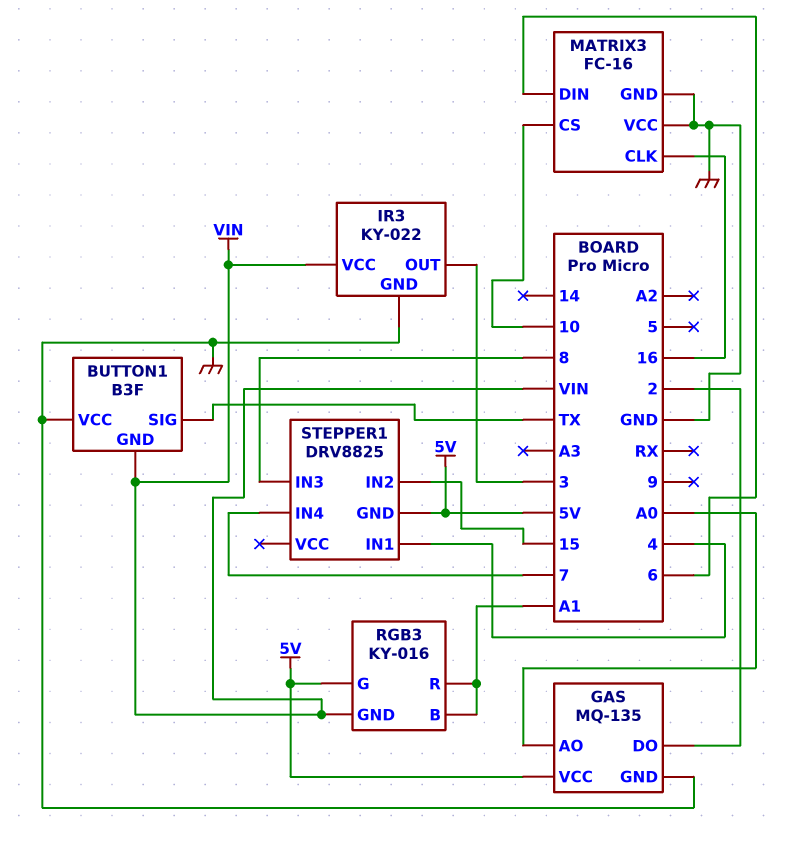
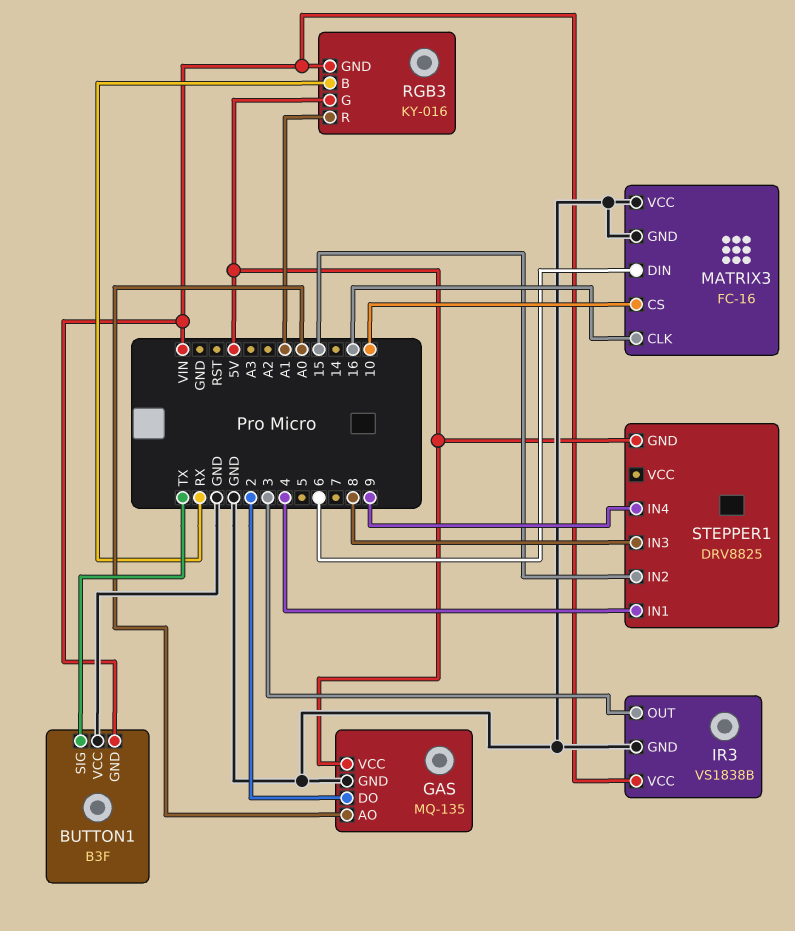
IR3: KY-022 -> VS1838B
RGB3 pin B: A1 -> RX
STEPPER1 pin IN4: 7 -> 9

